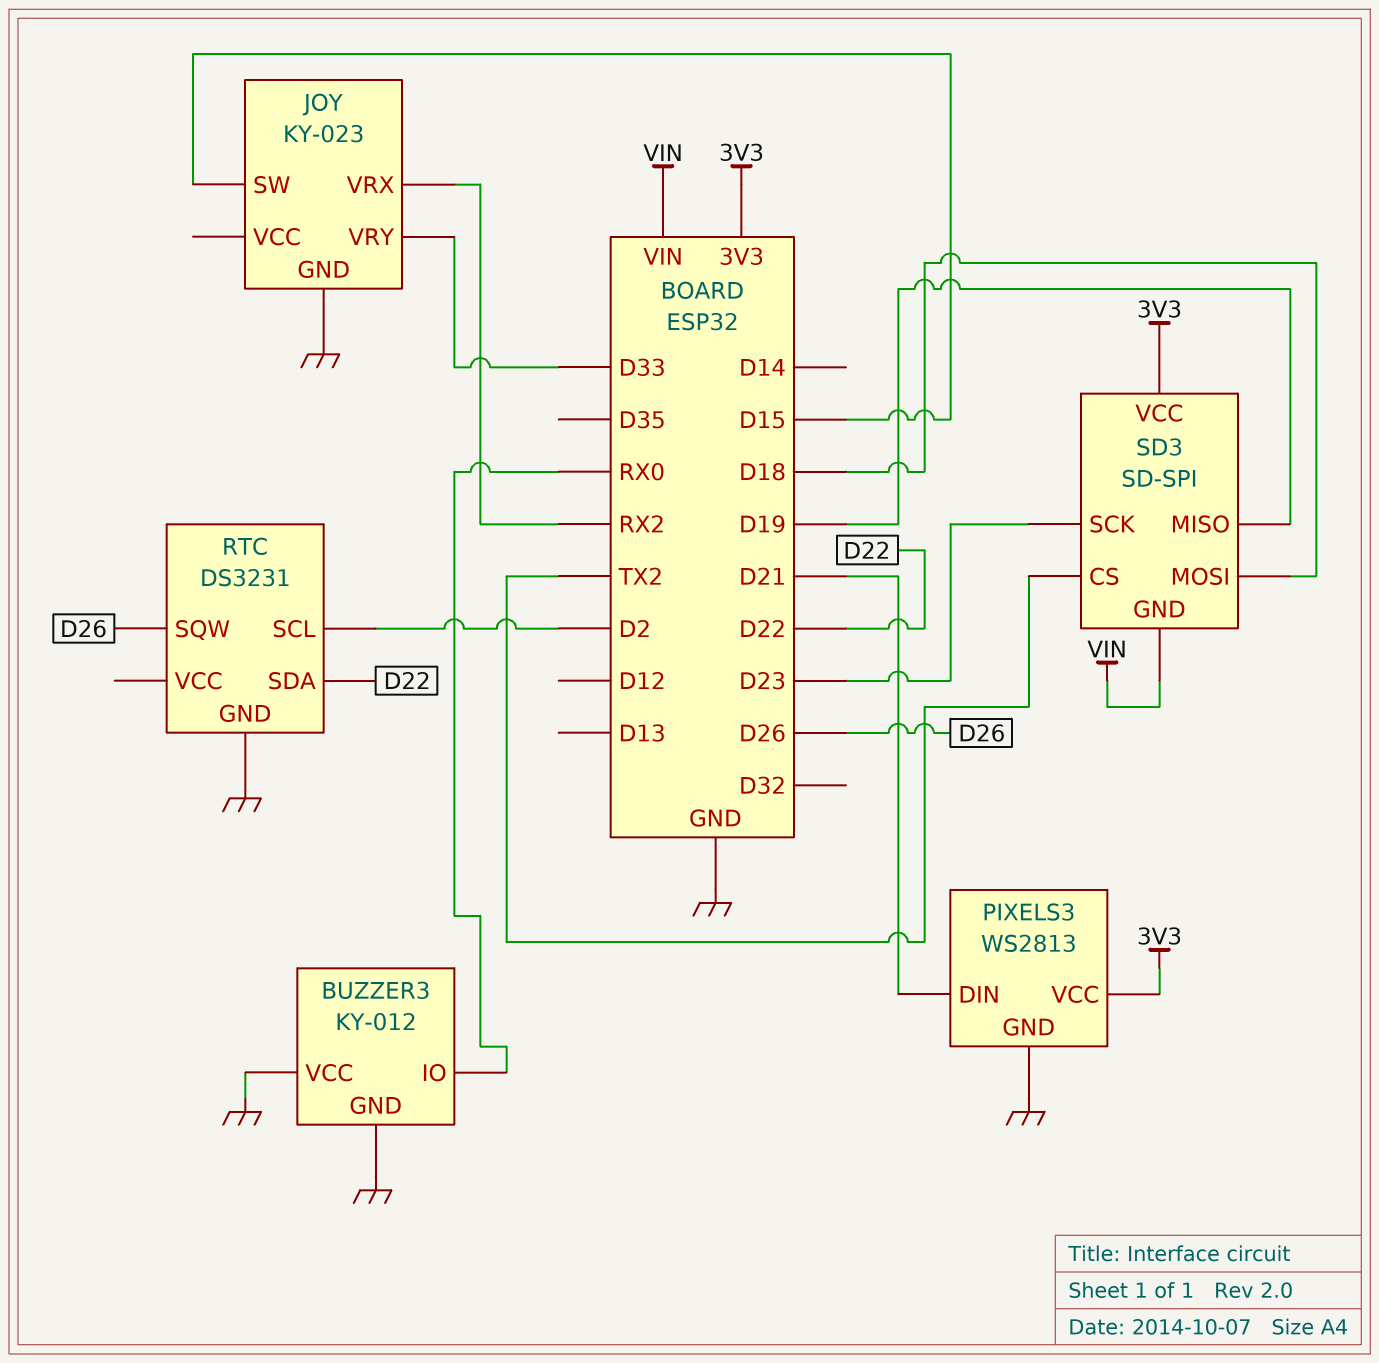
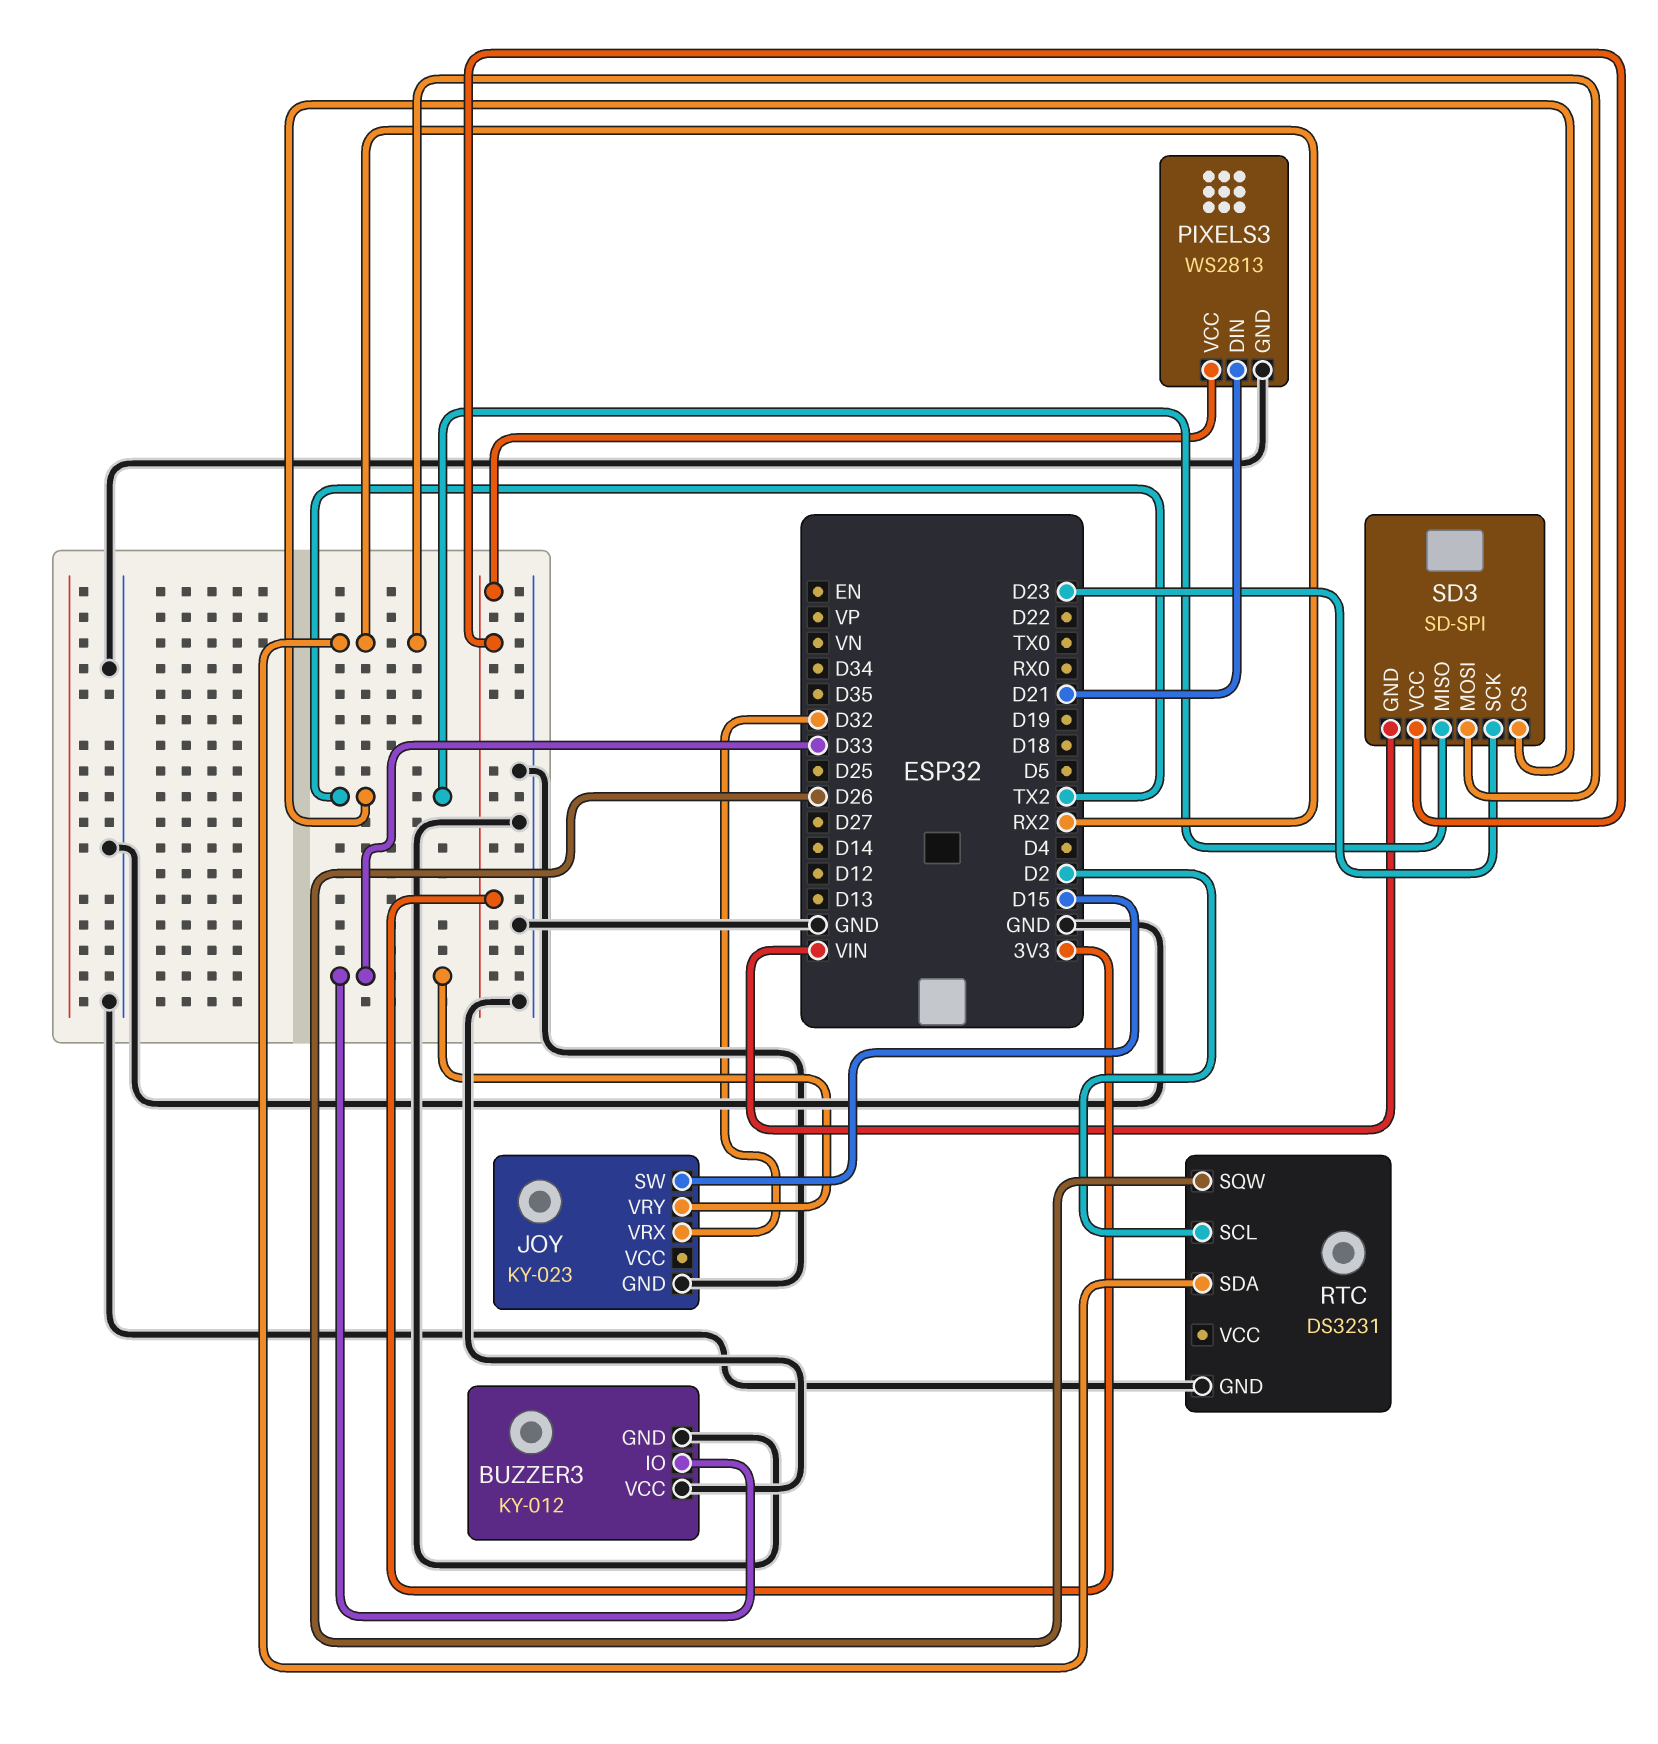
BUZZER3 pin IO: RX0 -> D33
JOY pin VRX: RX2 -> D32
RTC pin SDA: D22 -> RX2
SD3 pin MISO: D19 -> TX2
SD3 pin MOSI: D18 -> RX2

